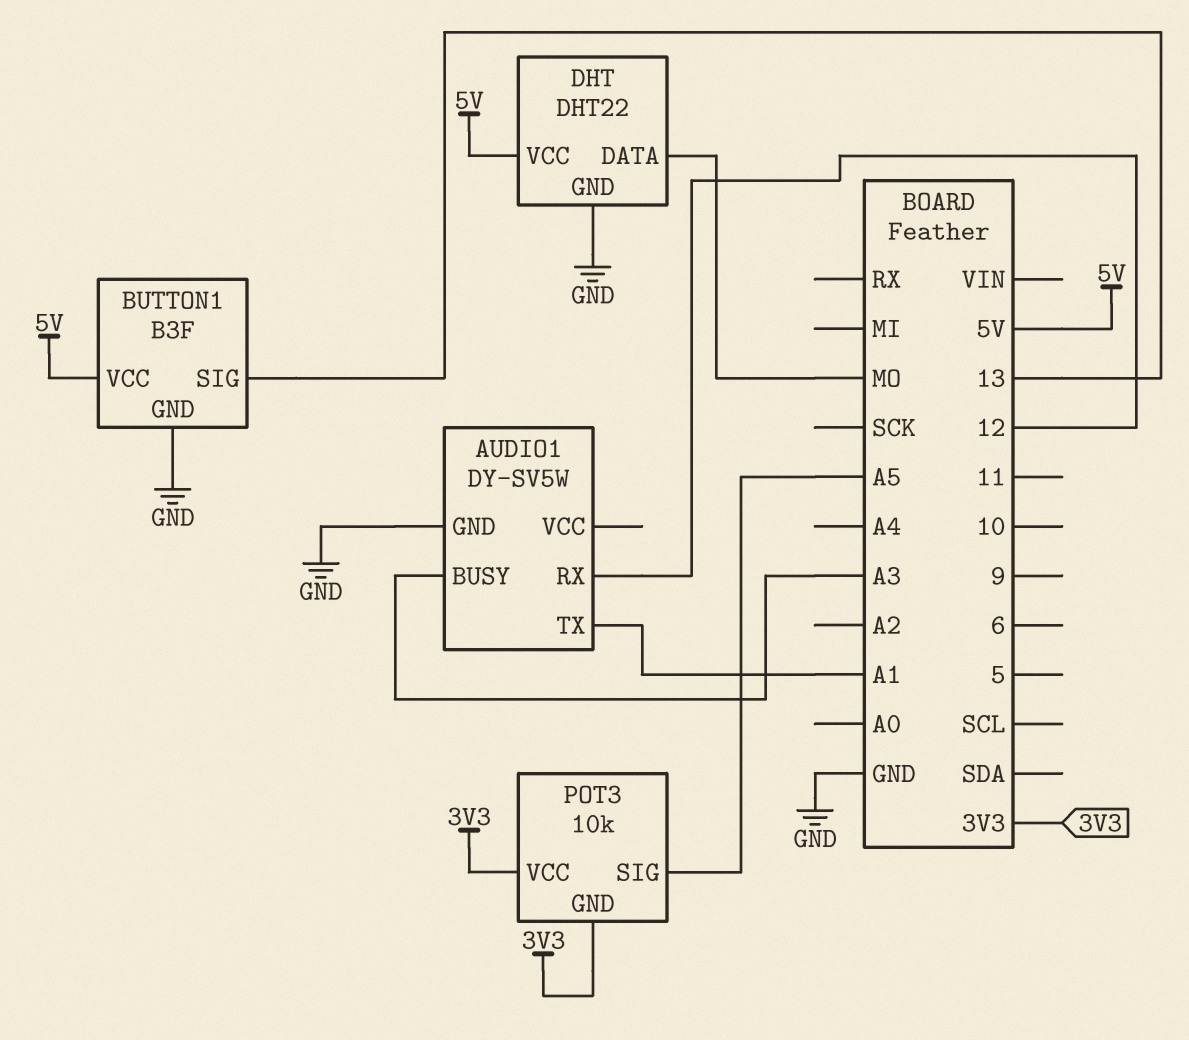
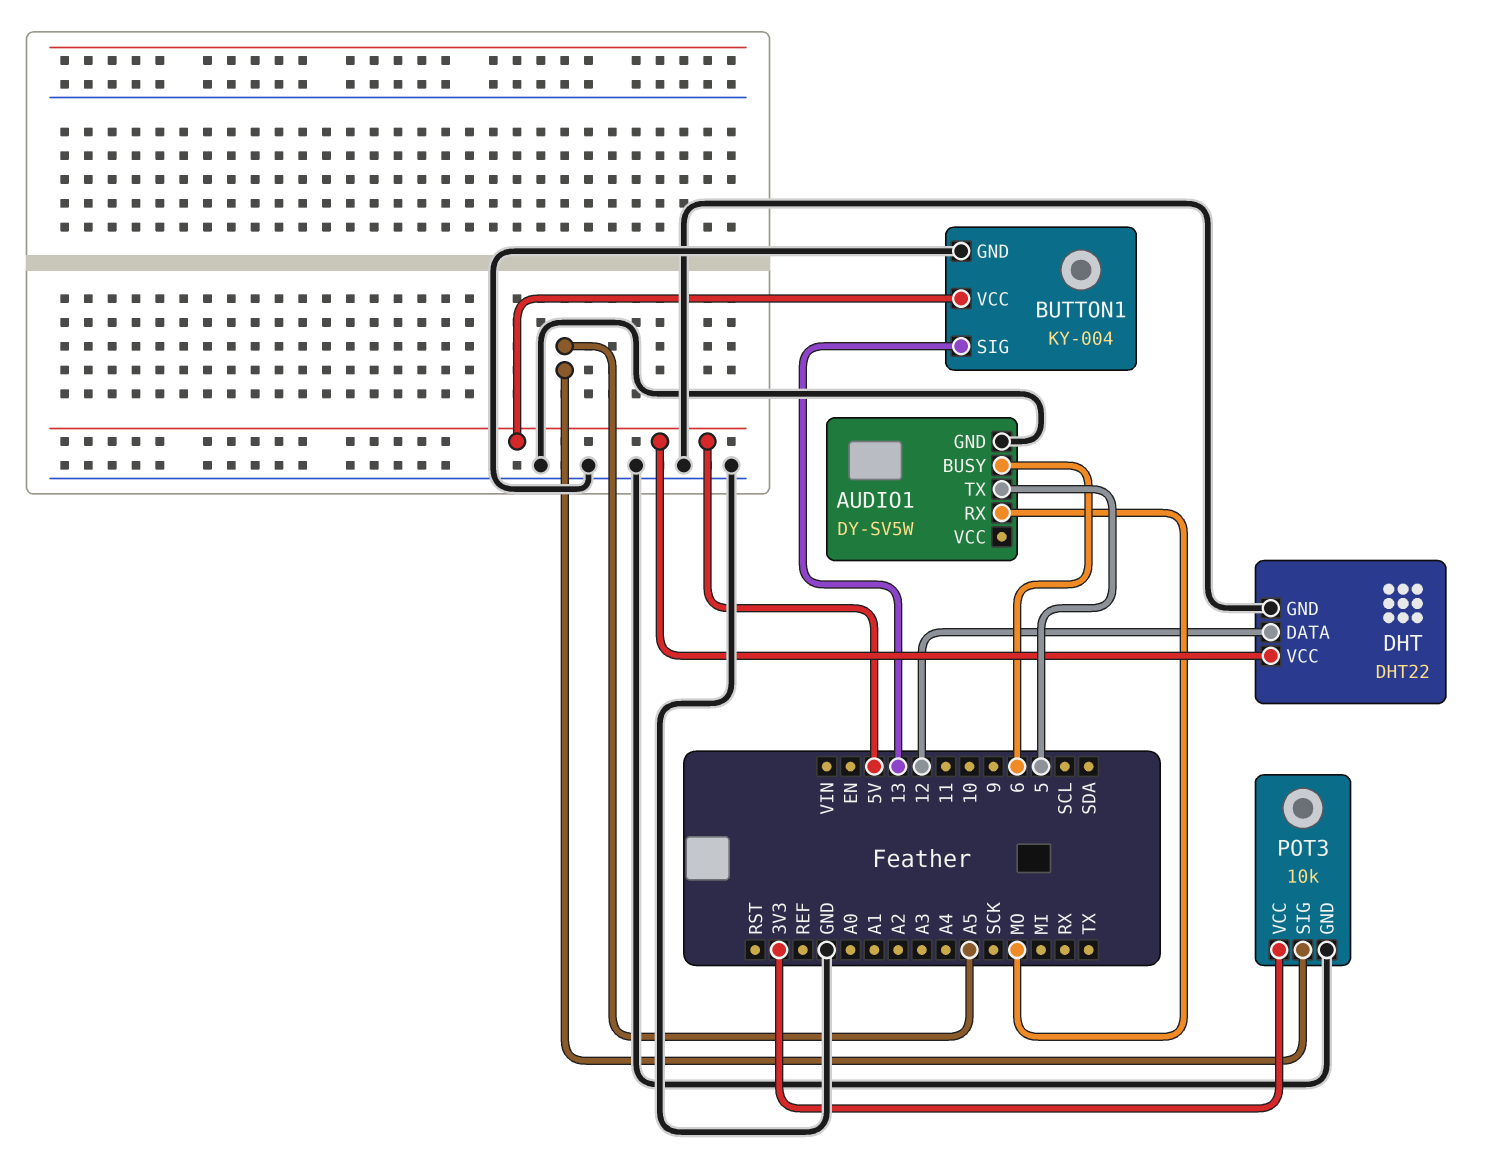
AUDIO1 pin BUSY: A3 -> 6
AUDIO1 pin RX: 12 -> MO
AUDIO1 pin TX: A1 -> 5
BUTTON1: B3F -> KY-004
DHT pin DATA: MO -> 12
POT3 pin GND: 3V3 -> GND

